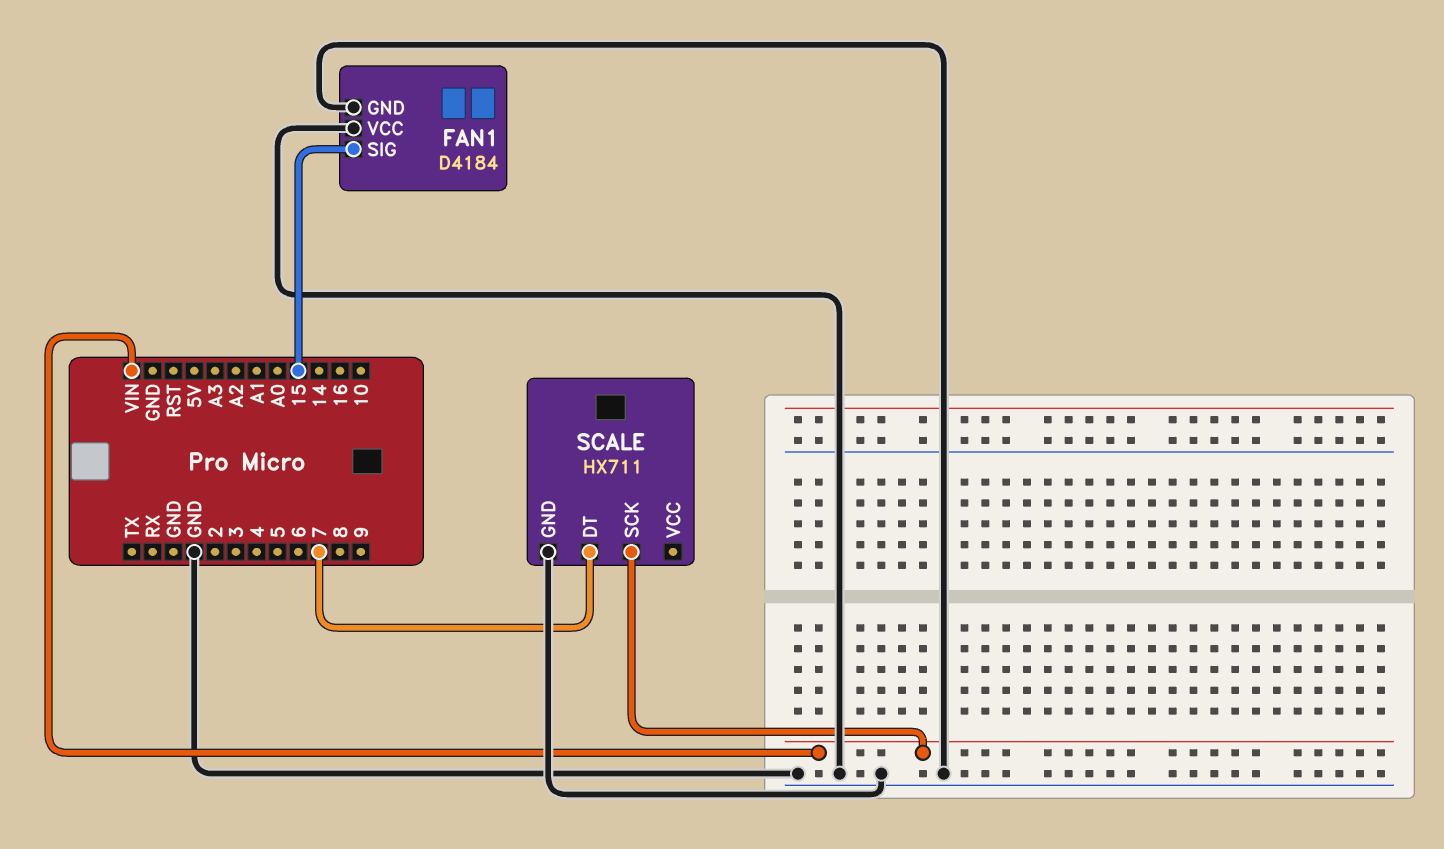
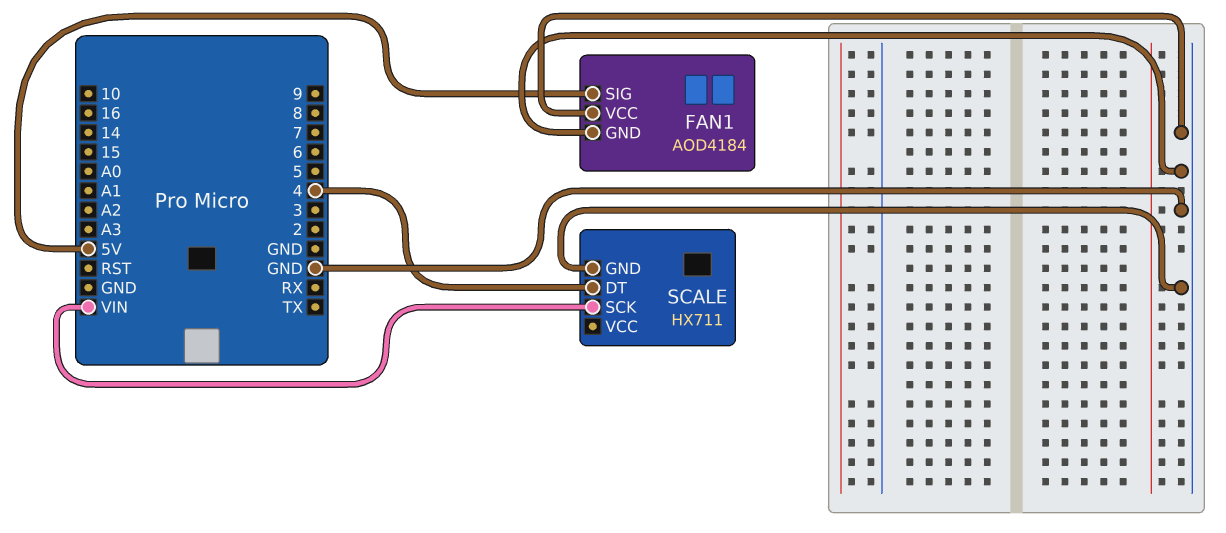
FAN1: D4184 -> AOD4184
FAN1 pin SIG: 15 -> 5V
SCALE pin DT: 7 -> 4

